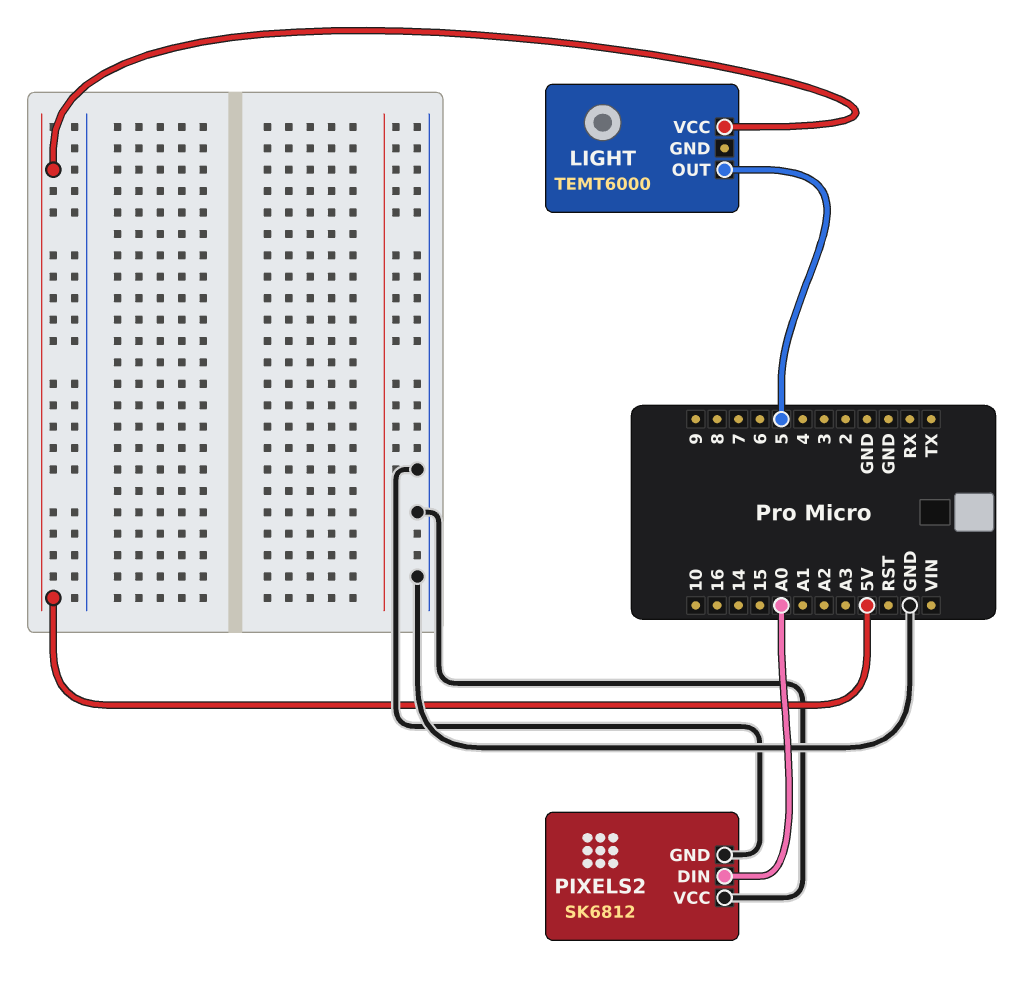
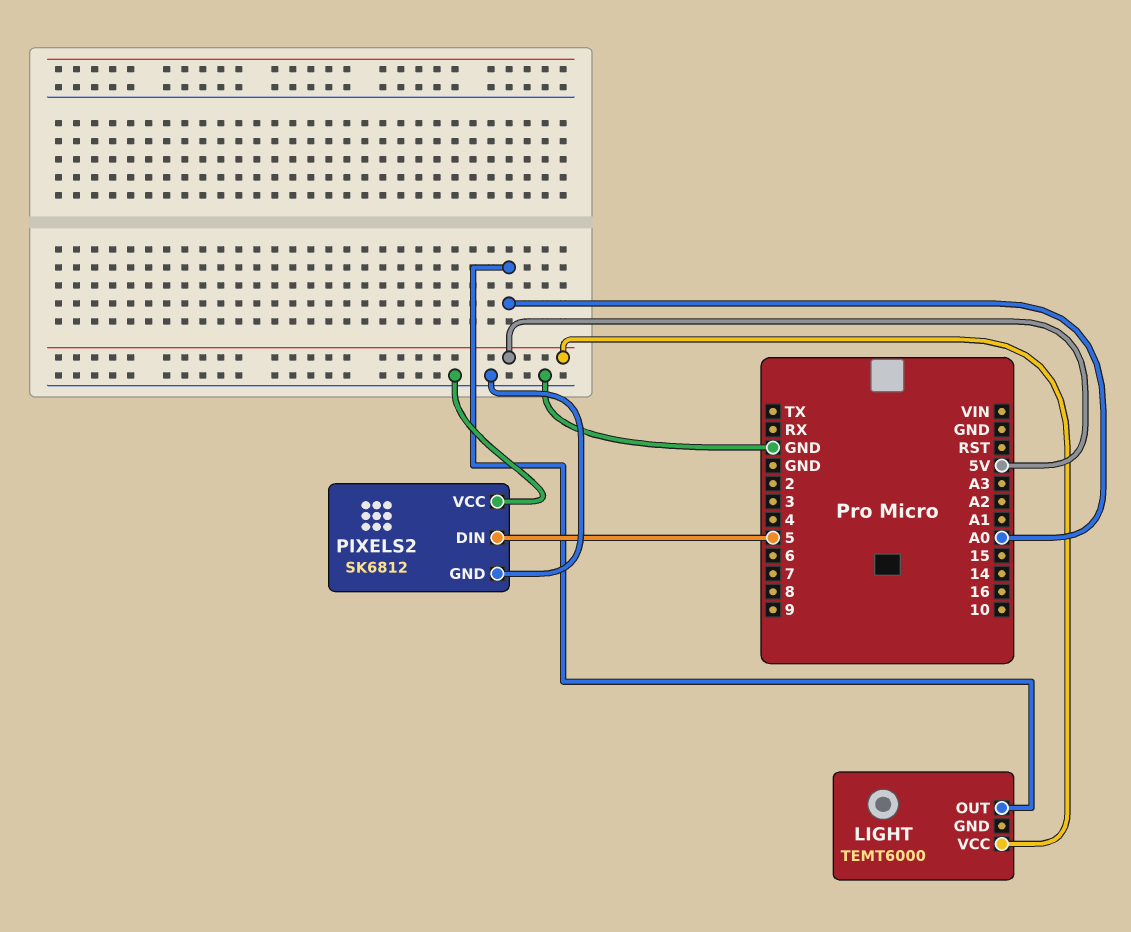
LIGHT pin OUT: 5 -> A0
PIXELS2 pin DIN: A0 -> 5

